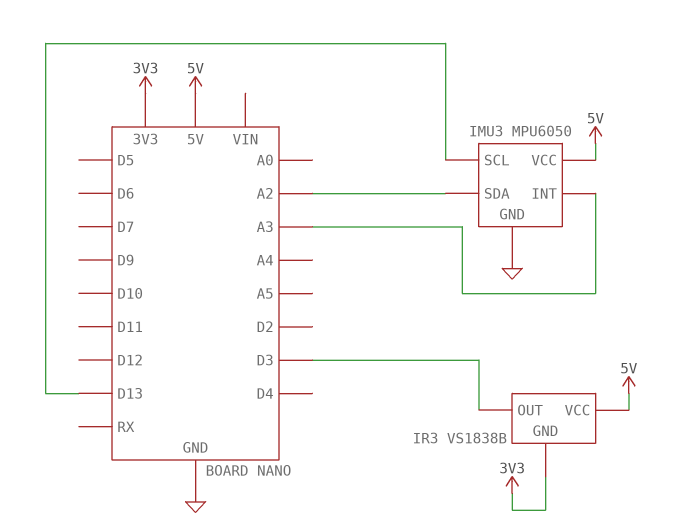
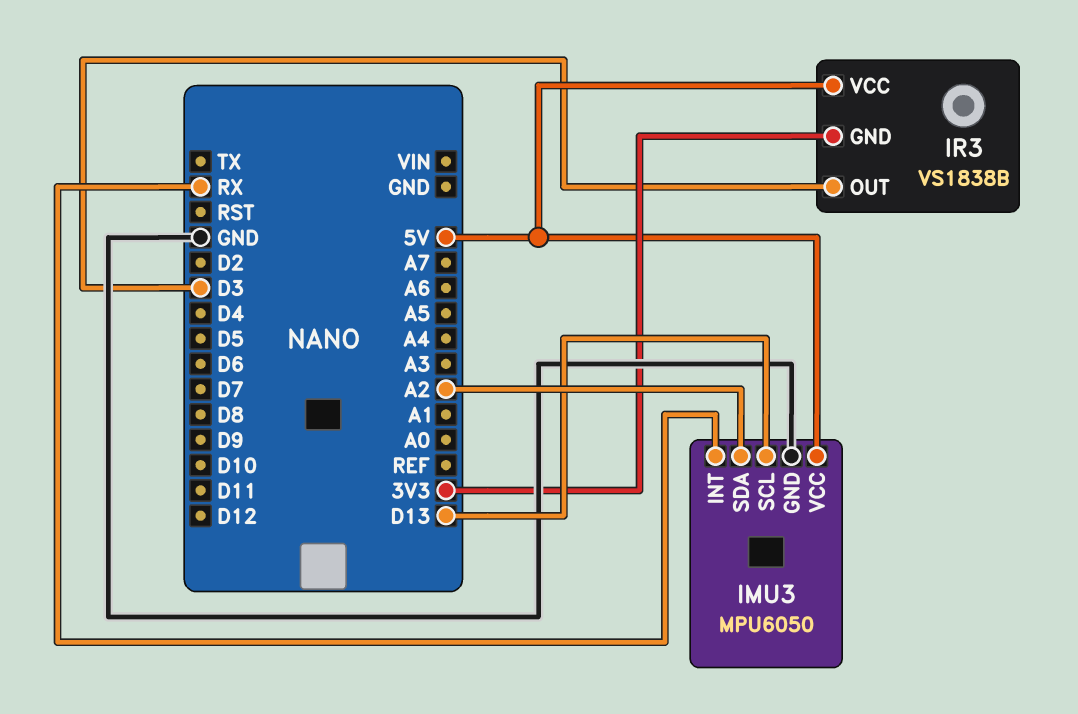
IMU3 pin INT: A3 -> RX

